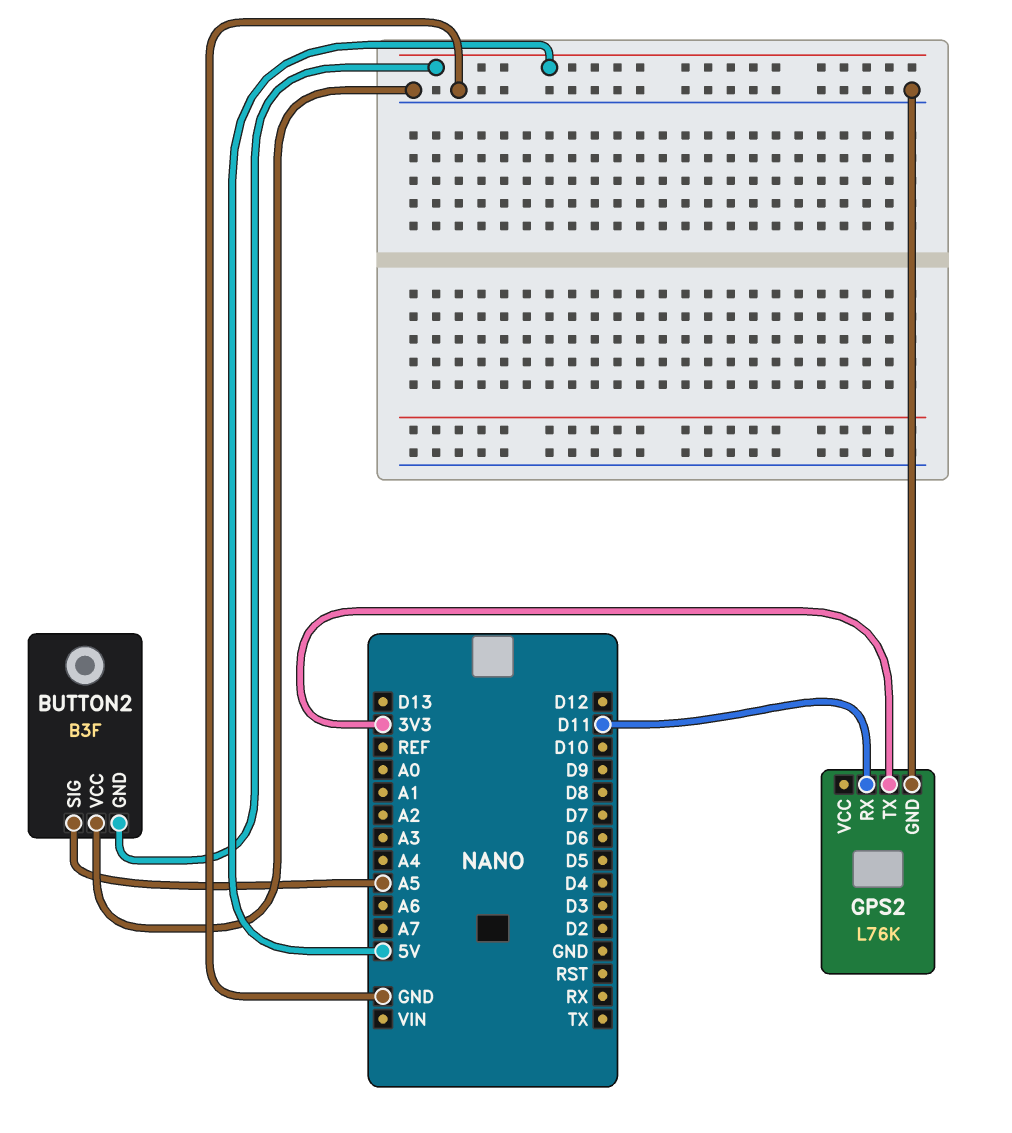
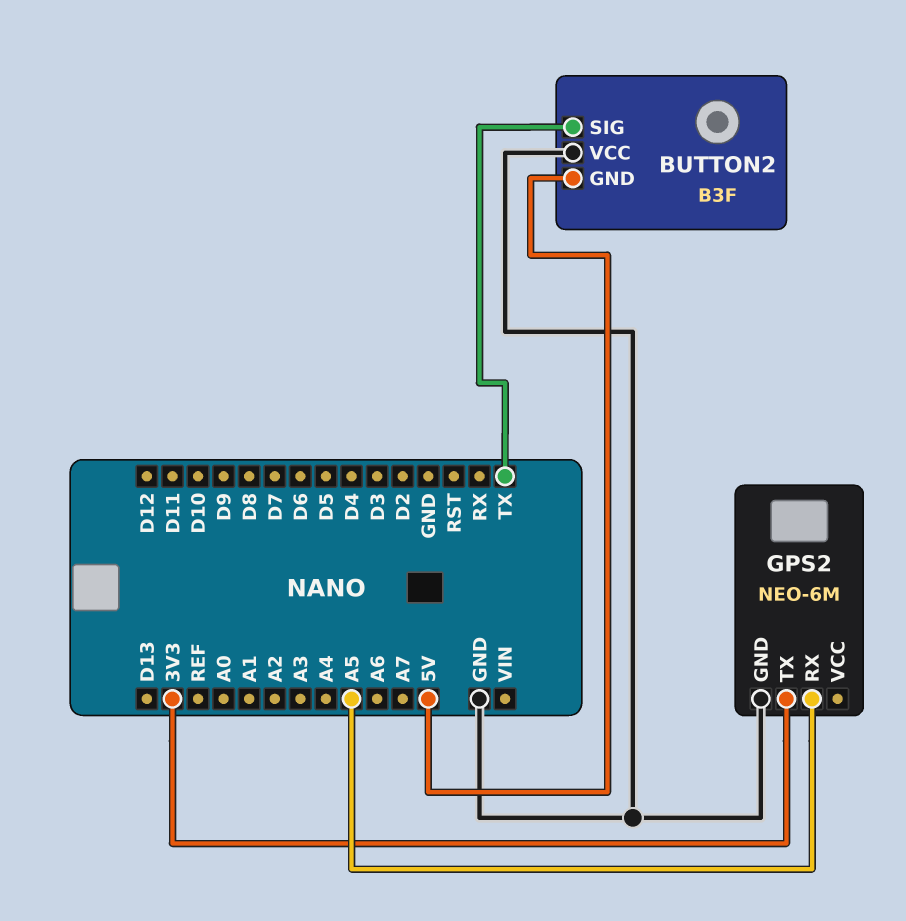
BUTTON2 pin SIG: A5 -> TX
GPS2: L76K -> NEO-6M
GPS2 pin RX: D11 -> A5

